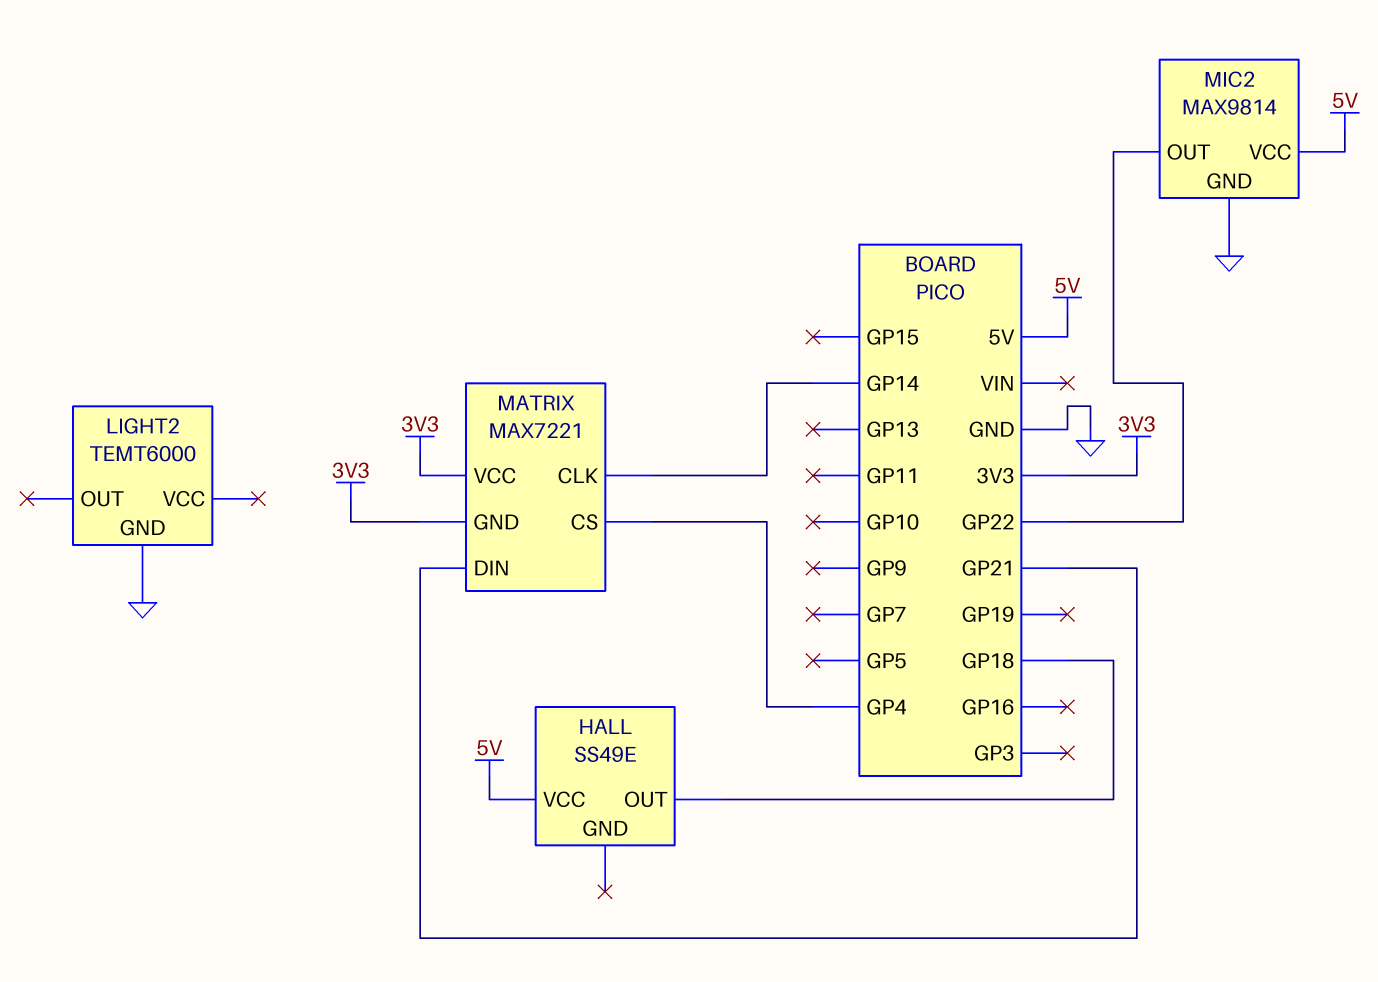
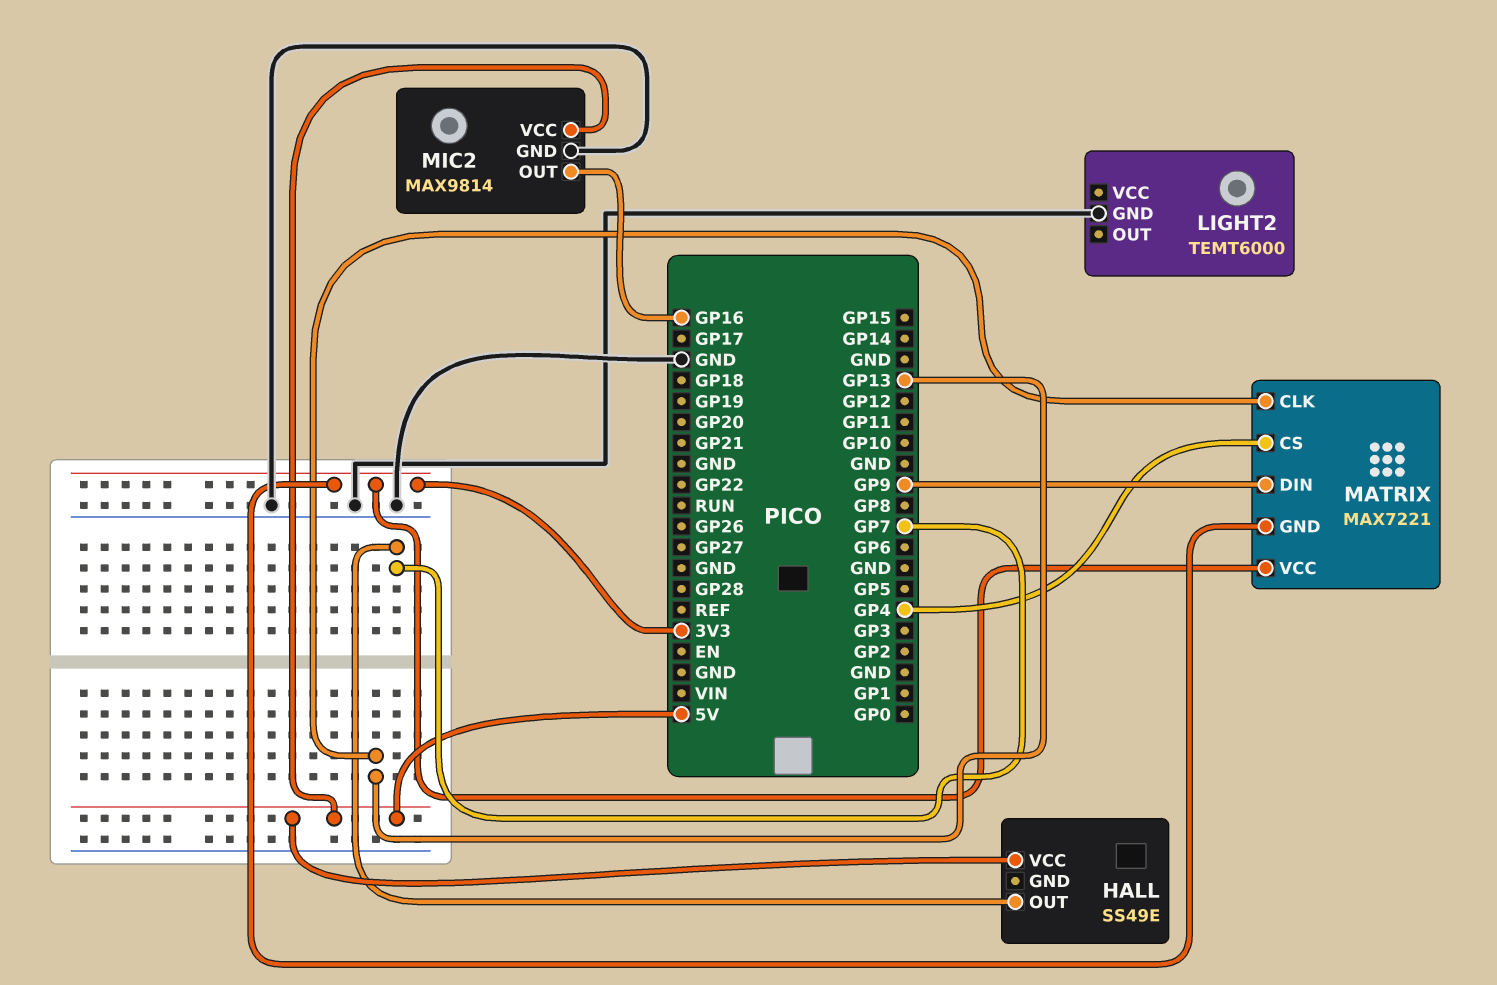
HALL pin OUT: GP18 -> GP7
MATRIX pin CLK: GP14 -> GP13
MATRIX pin DIN: GP21 -> GP9
MIC2 pin OUT: GP22 -> GP16

